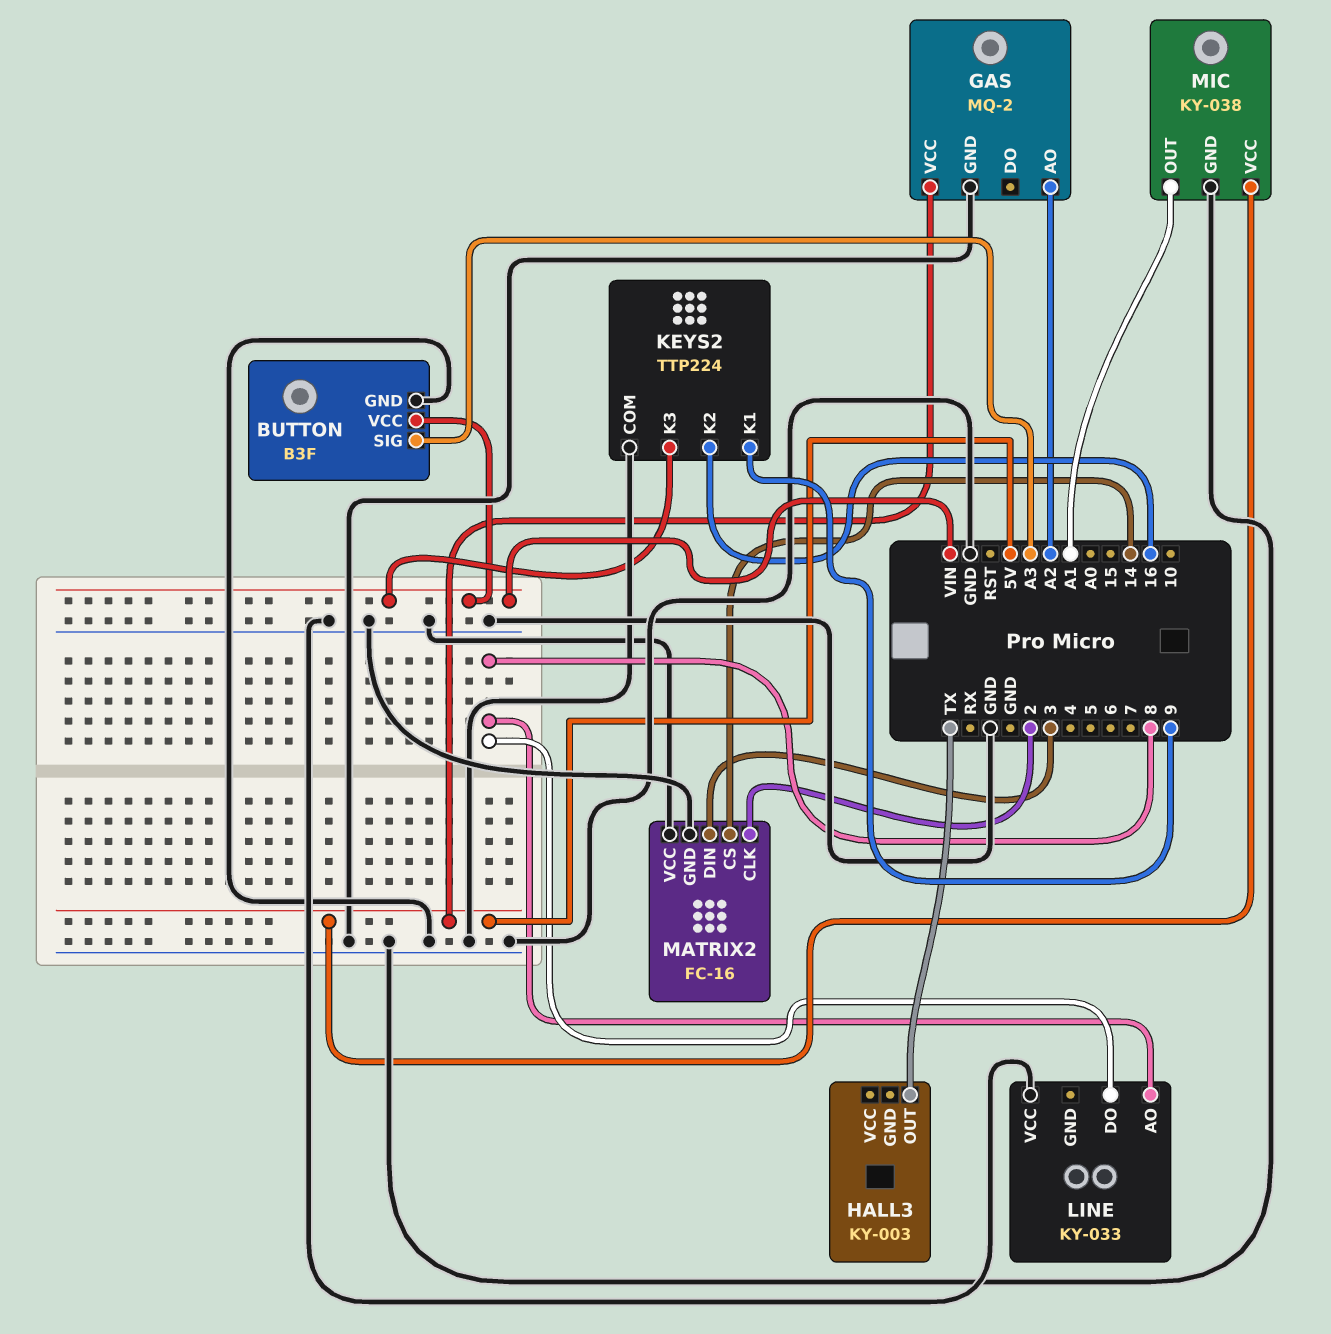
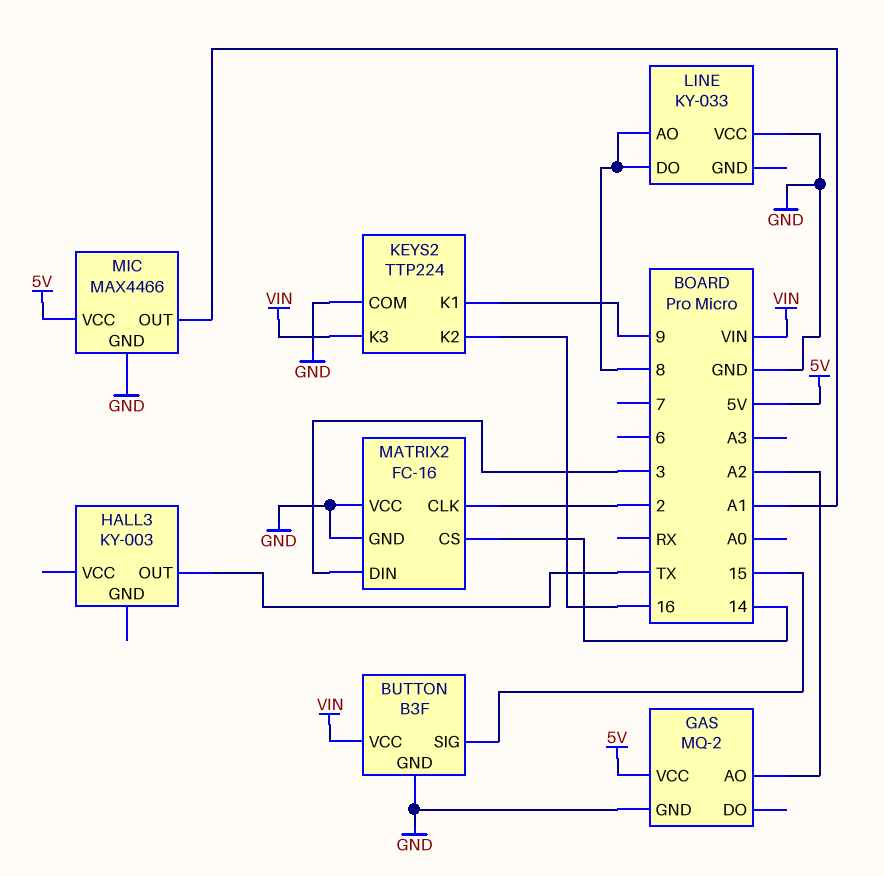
BUTTON pin SIG: A3 -> 15
MIC: KY-038 -> MAX4466

